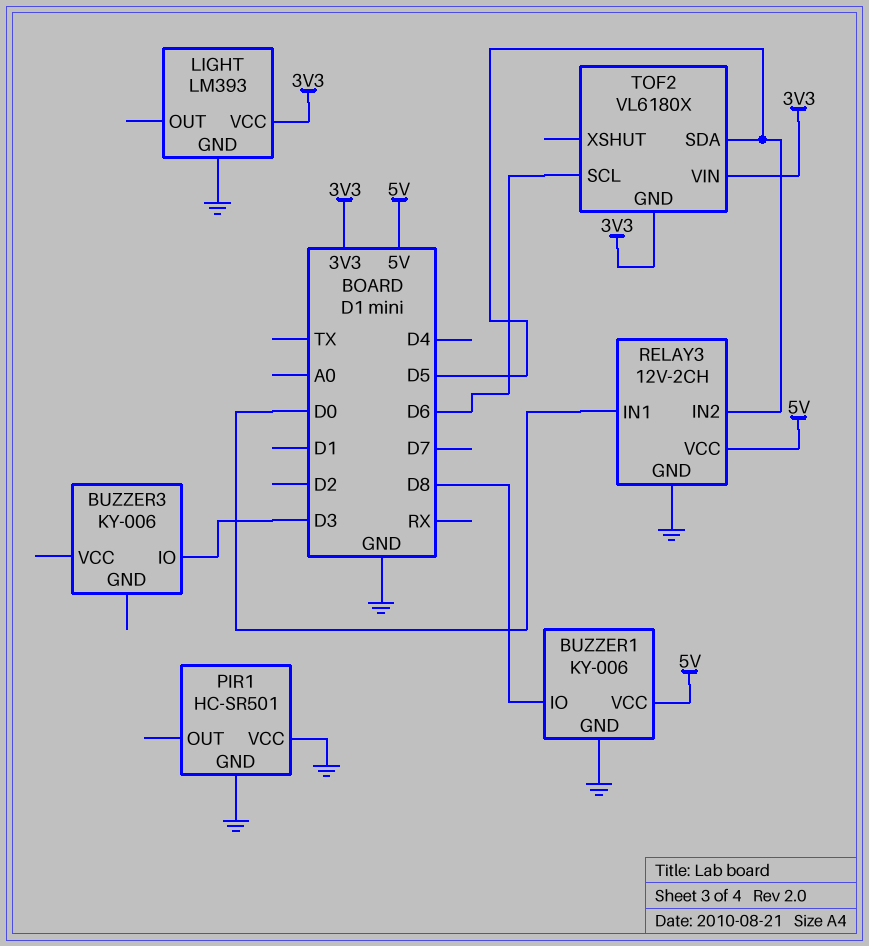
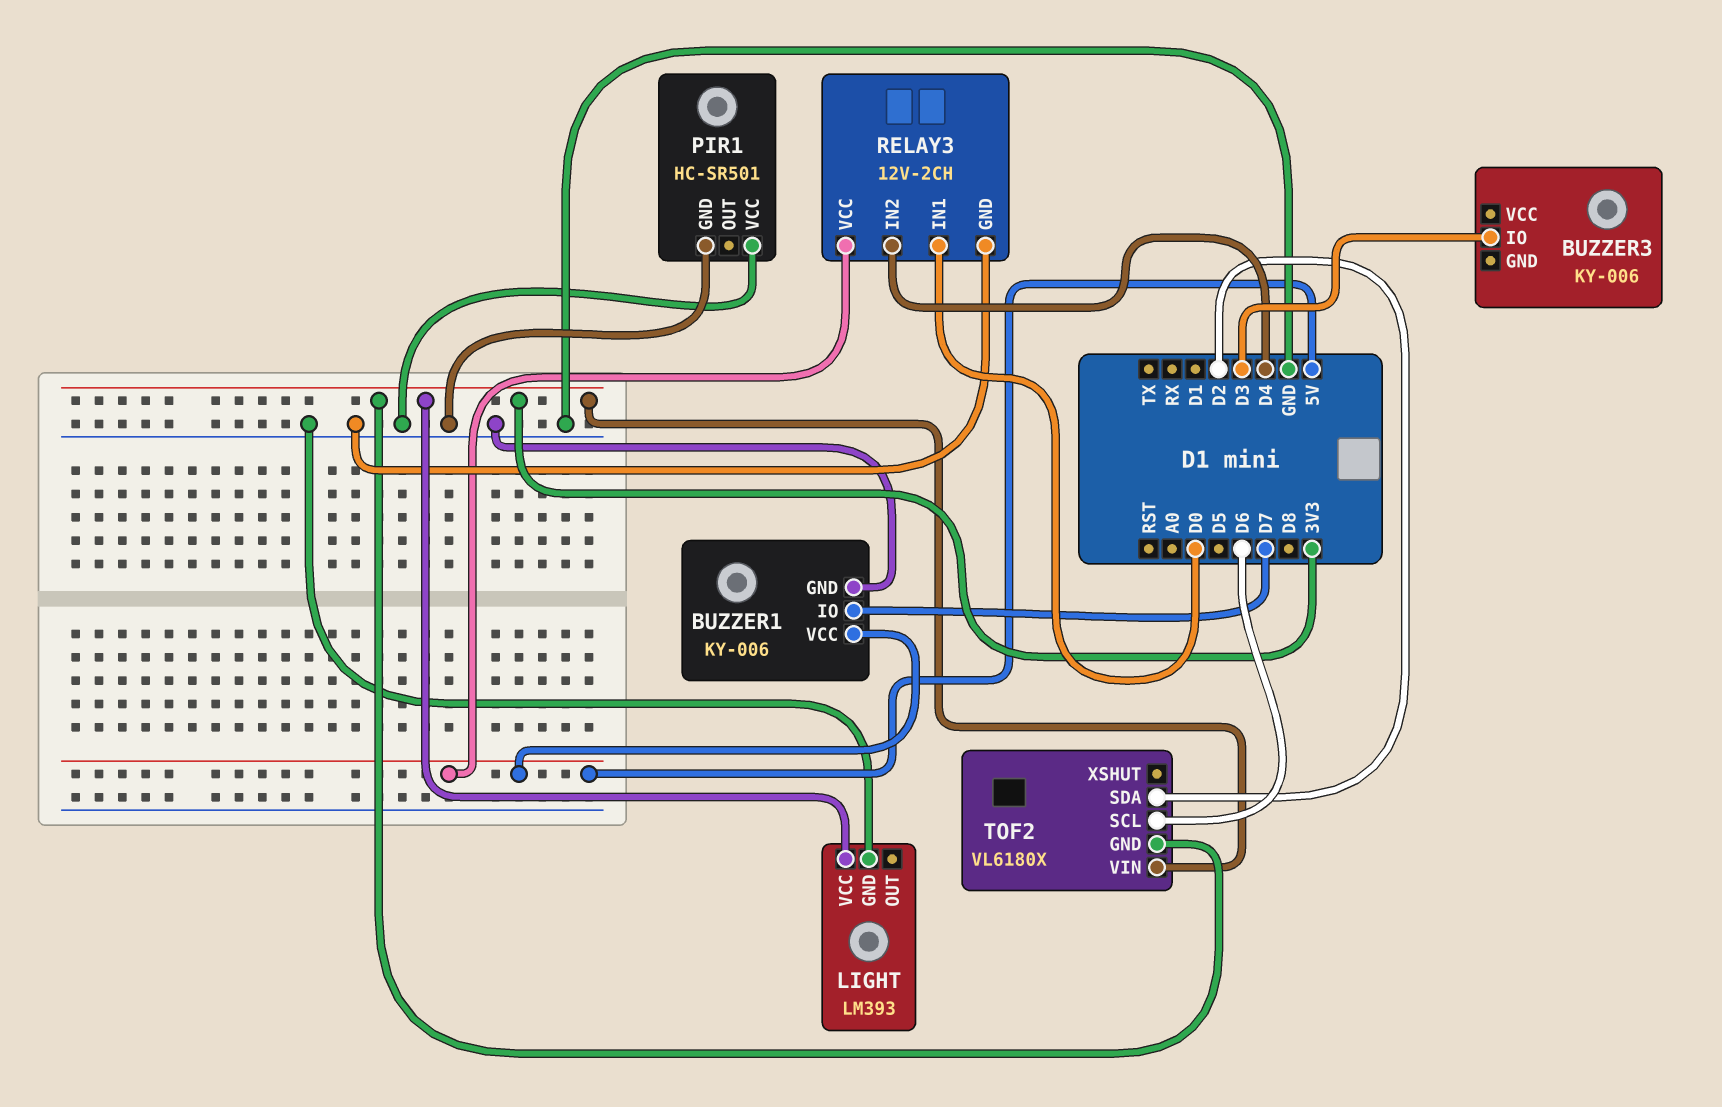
BUZZER1 pin IO: D8 -> D7
RELAY3 pin IN2: D5 -> D4
TOF2 pin SDA: D5 -> D2

